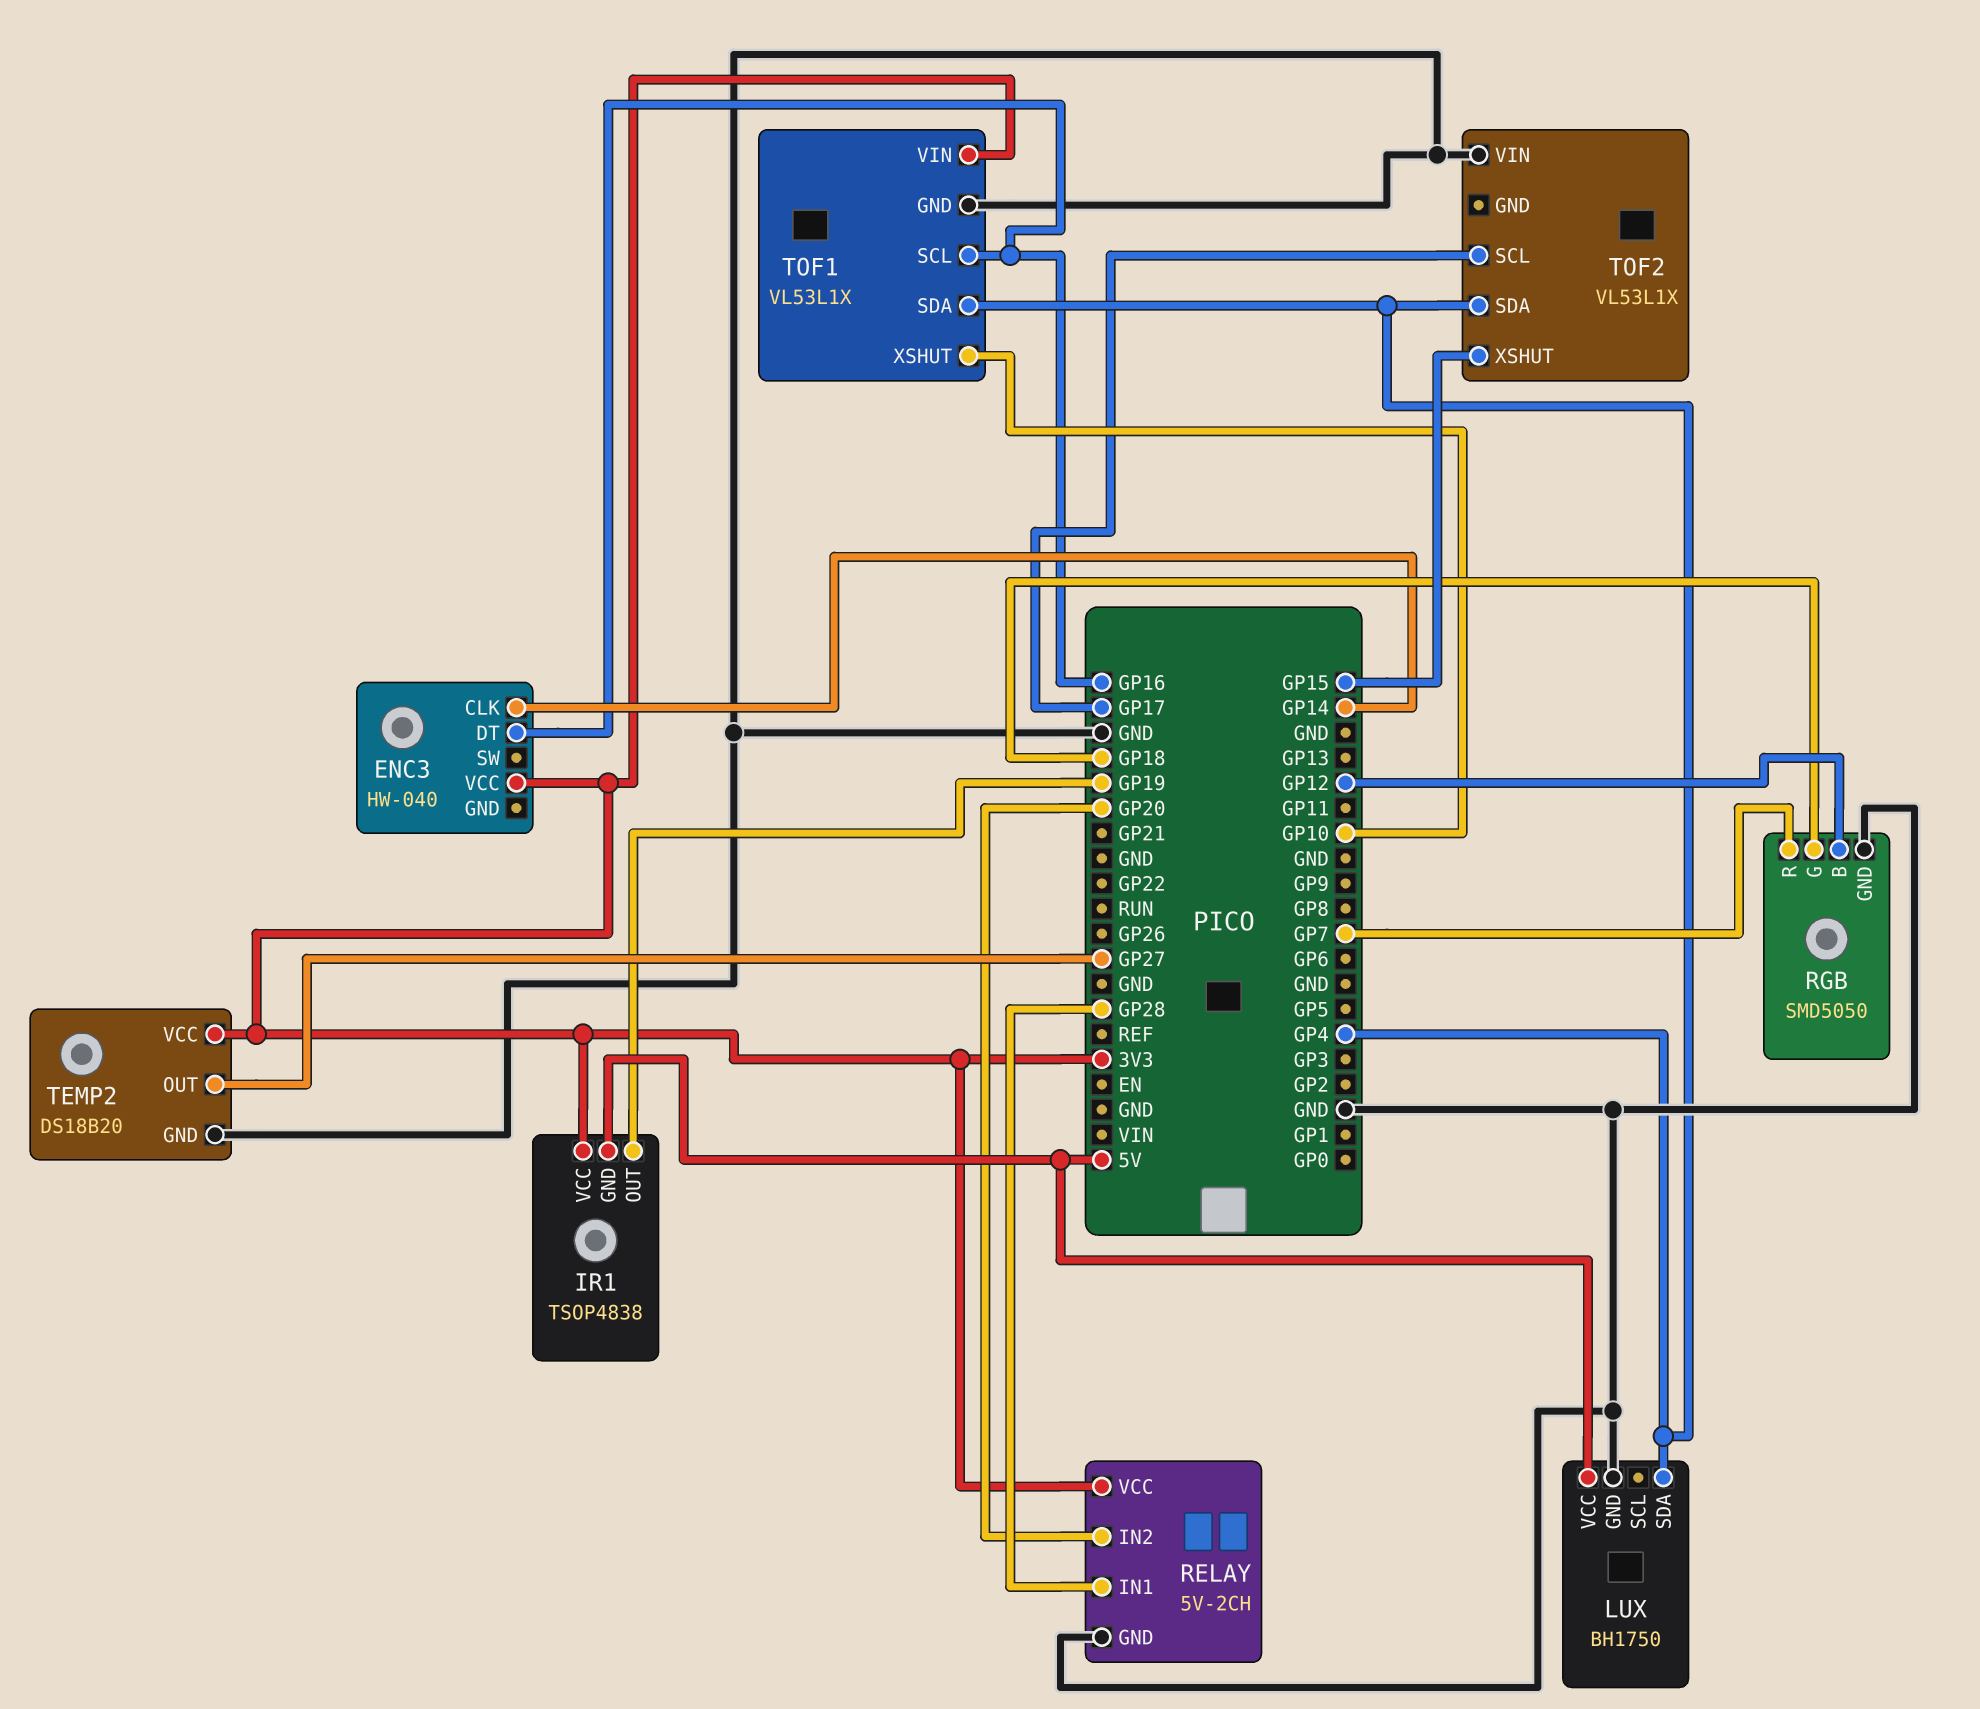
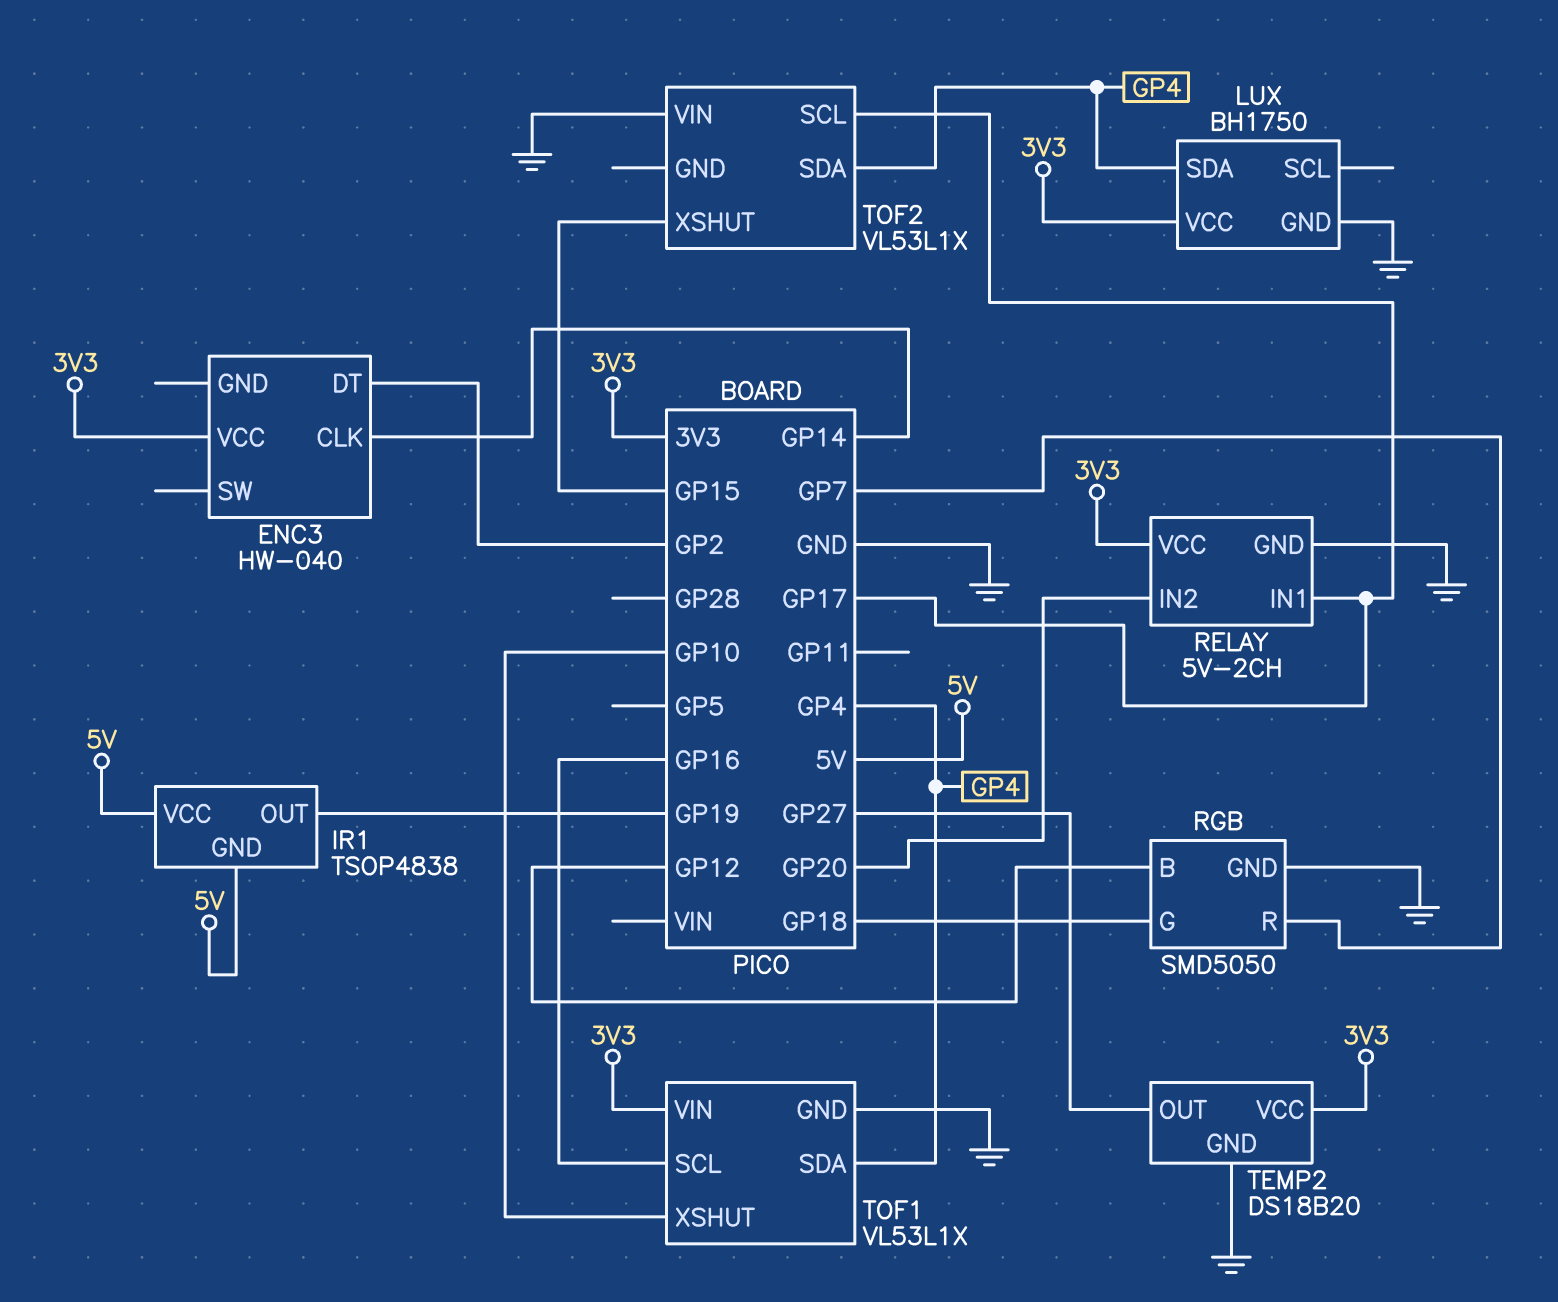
ENC3 pin DT: GP16 -> GP2
IR1 pin VCC: 3V3 -> 5V
LUX pin VCC: 5V -> 3V3
RELAY pin IN1: GP28 -> GP17

